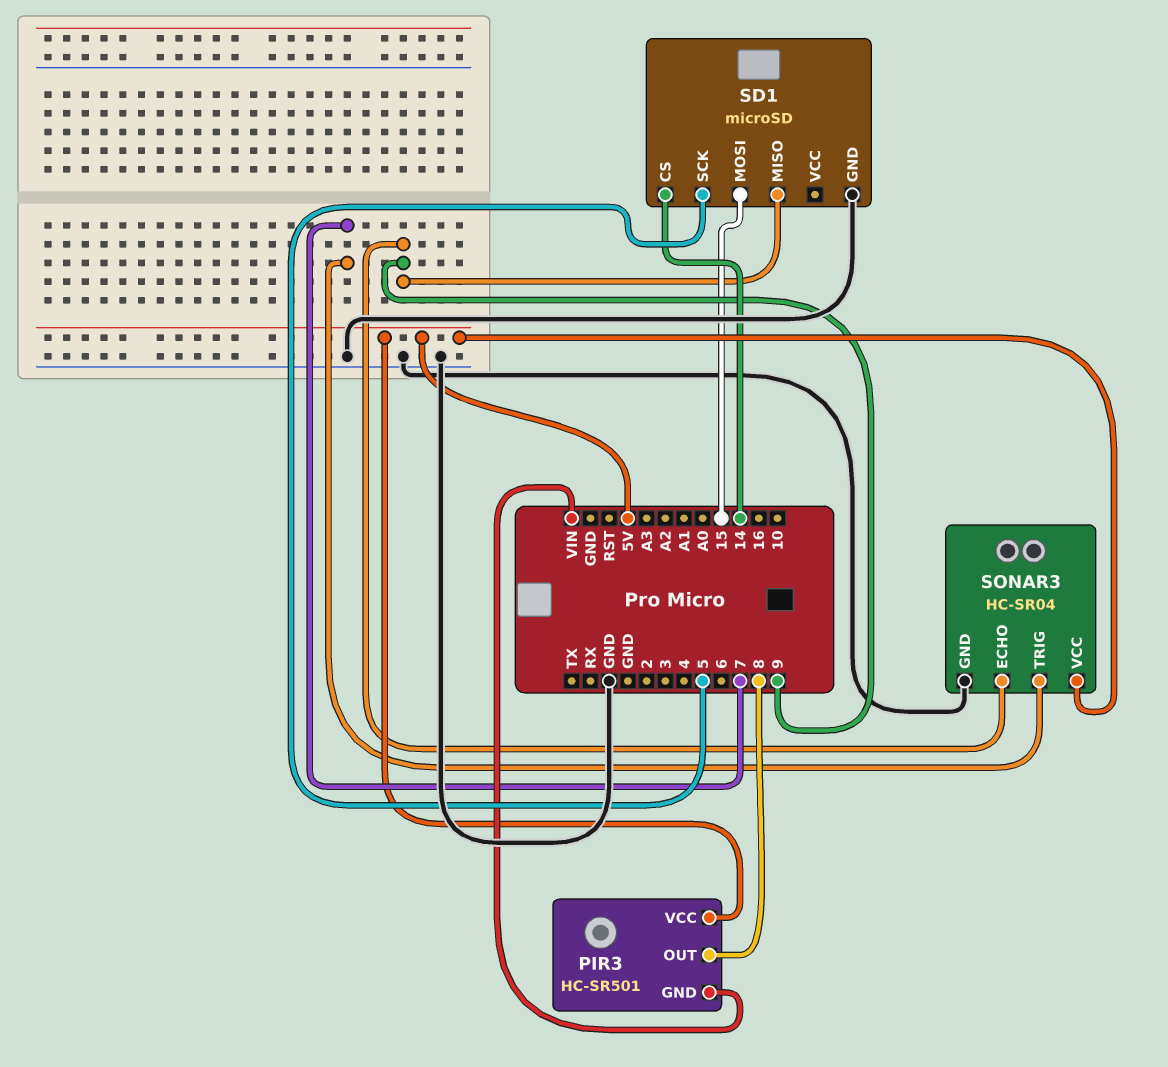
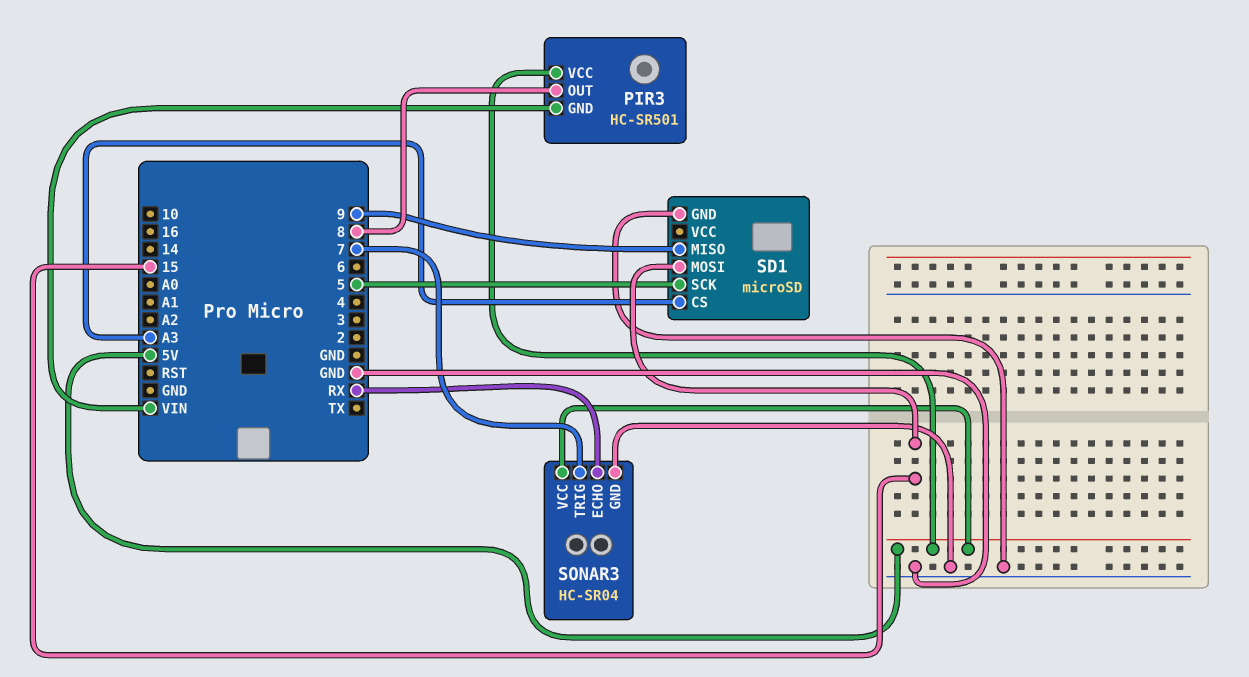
SD1 pin CS: 14 -> A3
SONAR3 pin ECHO: 9 -> RX

